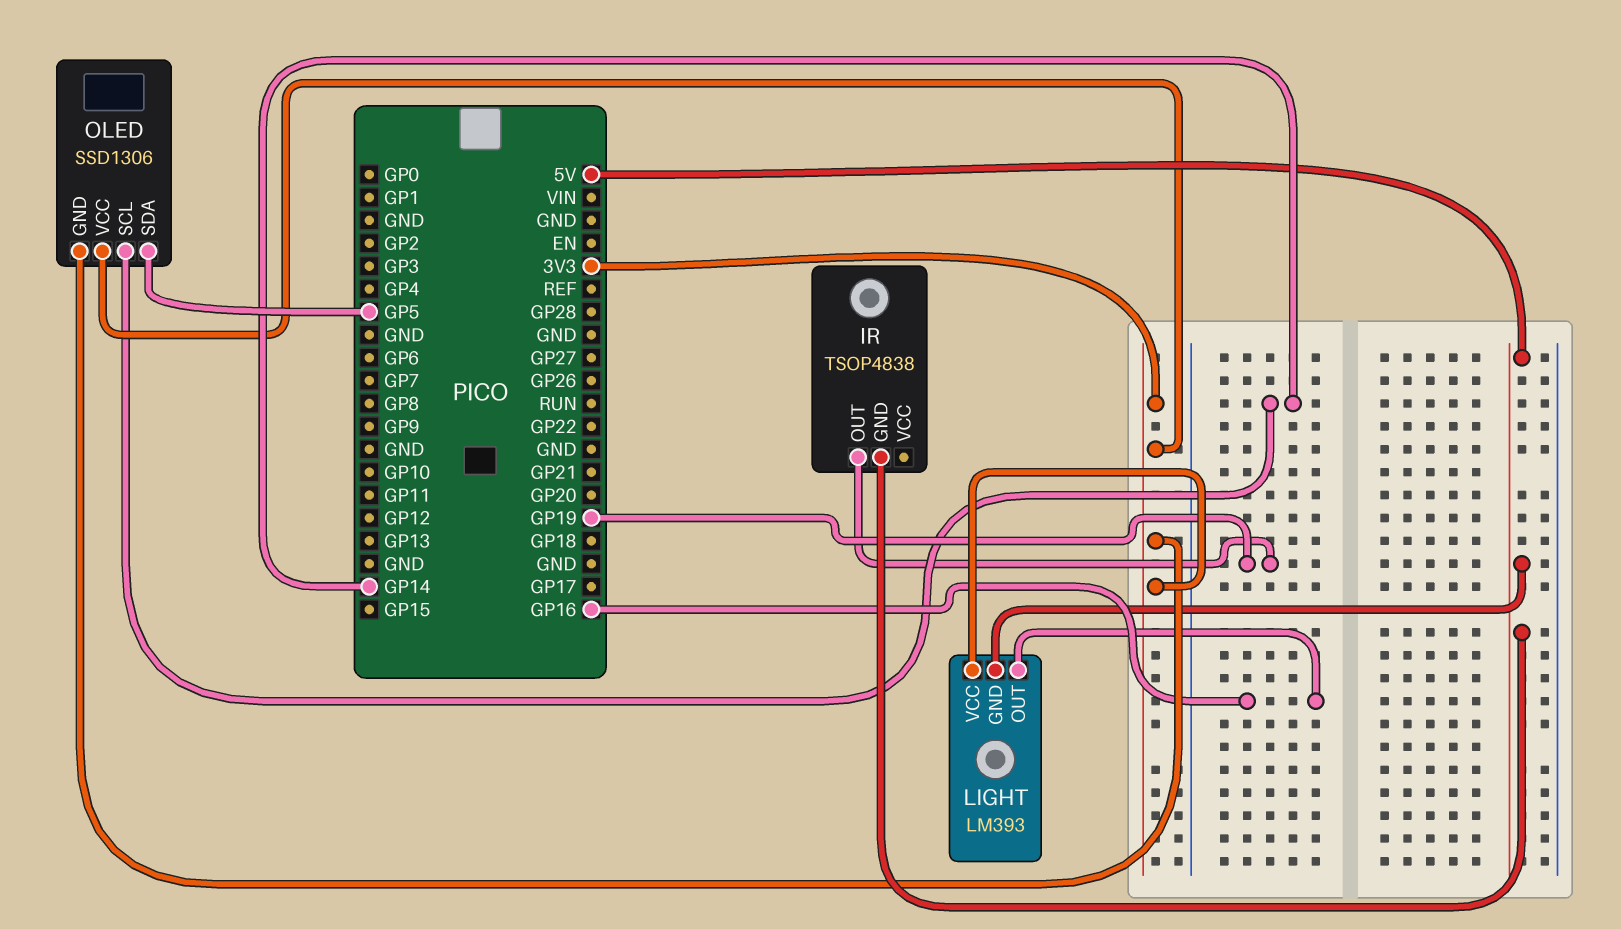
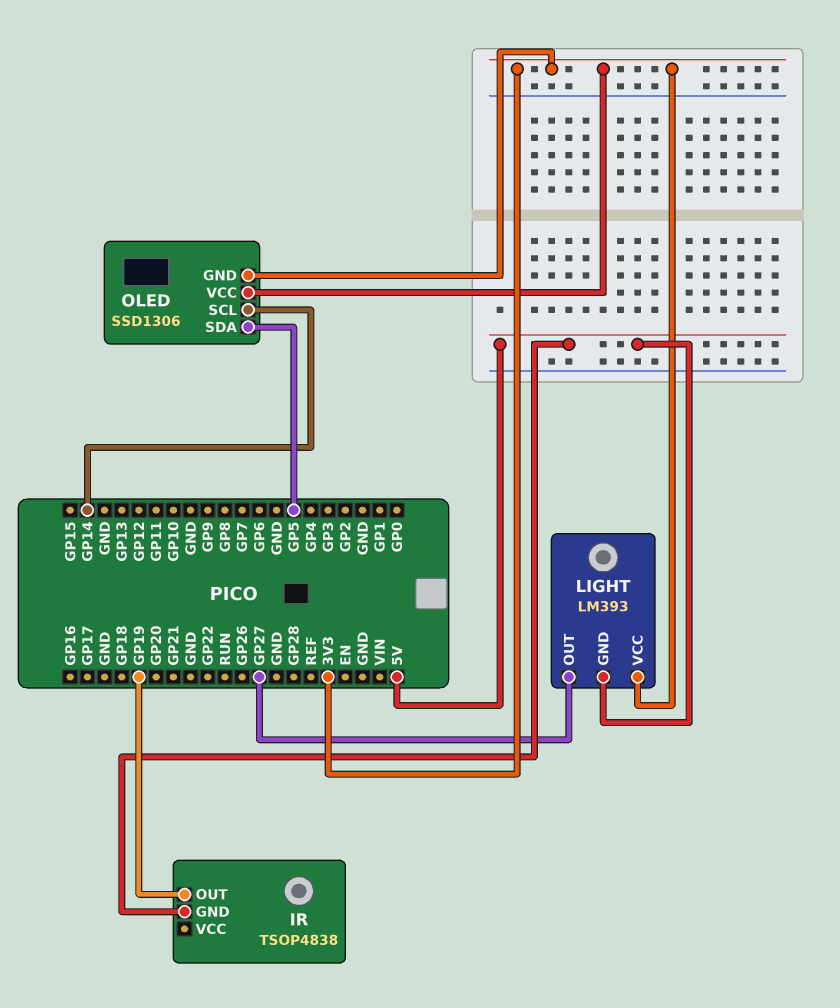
LIGHT pin OUT: GP16 -> GP27

